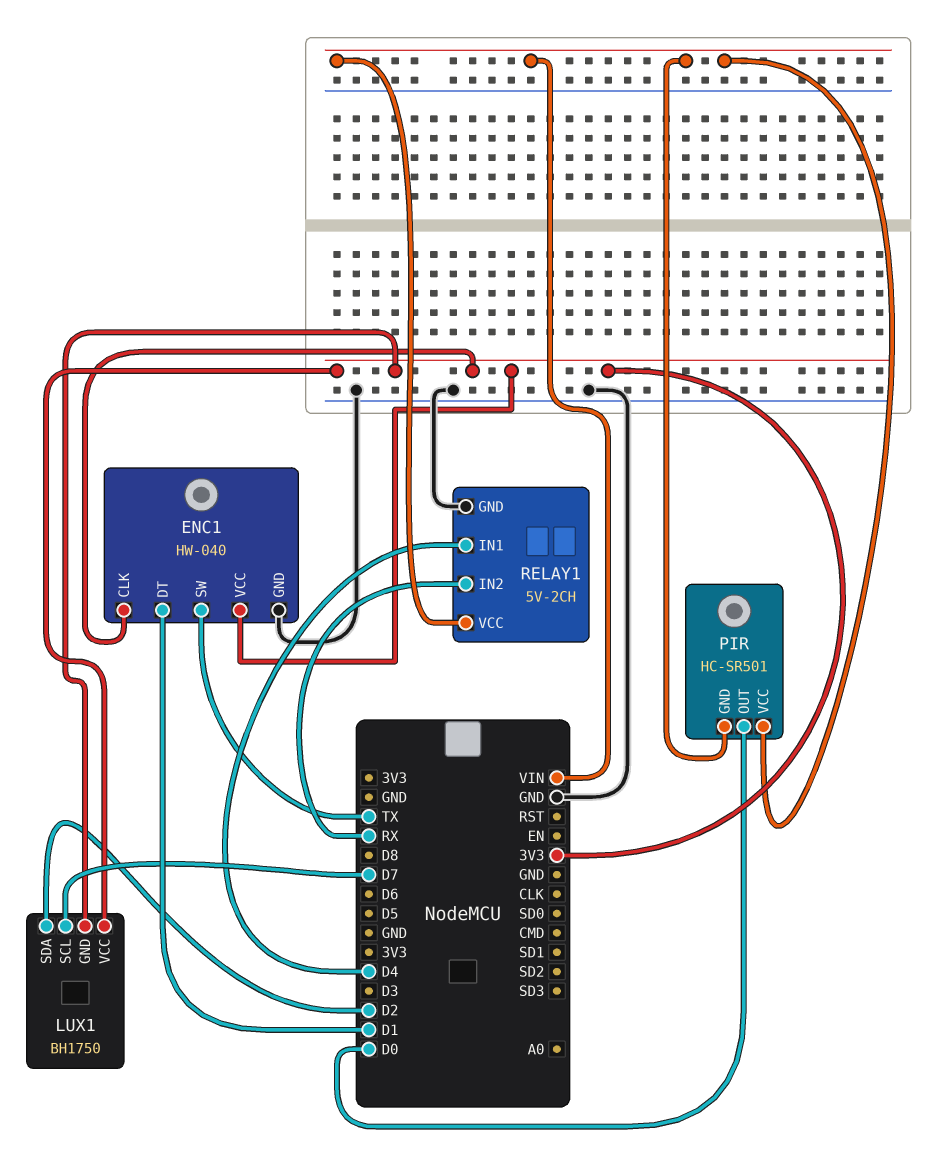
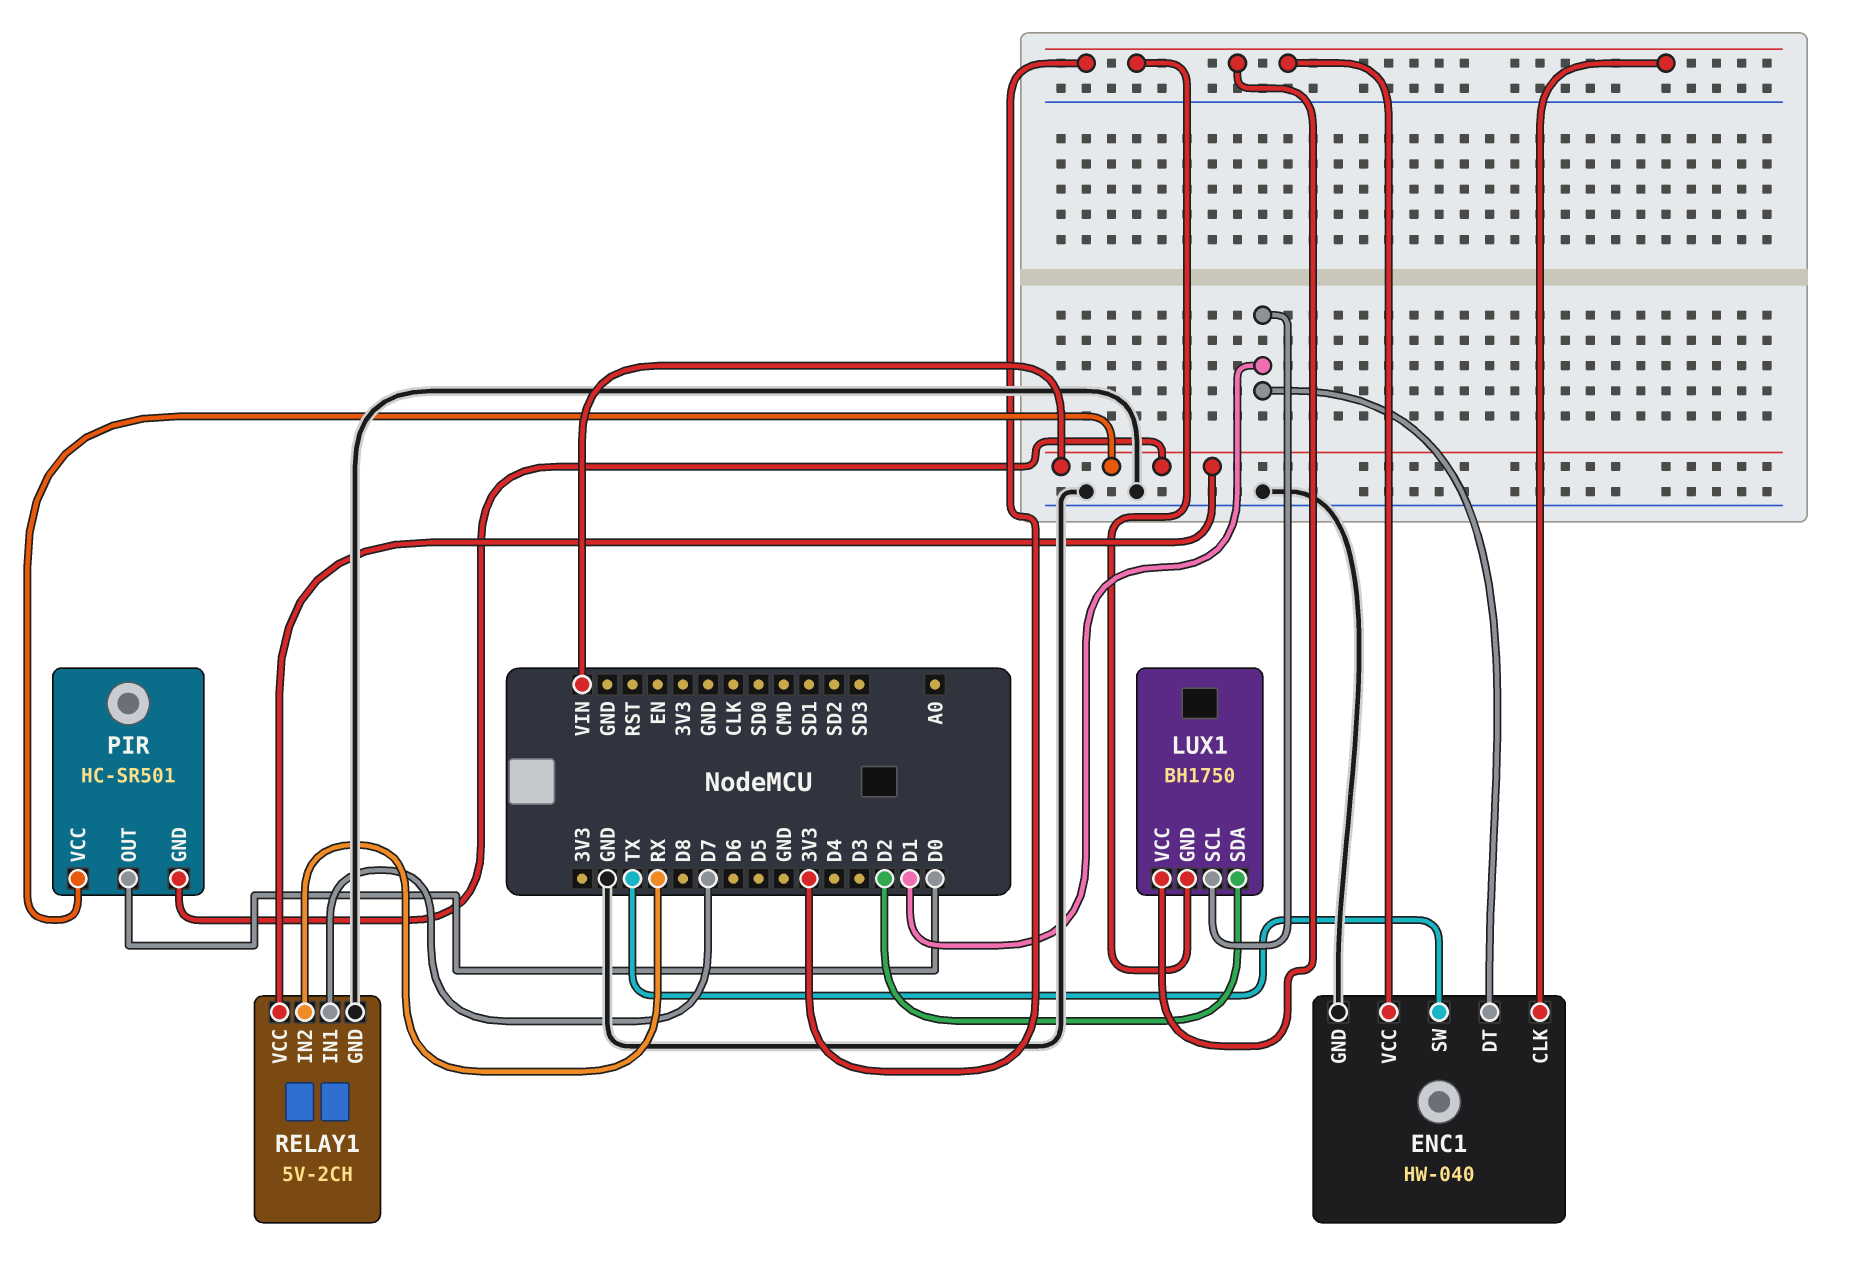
LUX1 pin SCL: D7 -> D1
RELAY1 pin IN1: D4 -> D7

